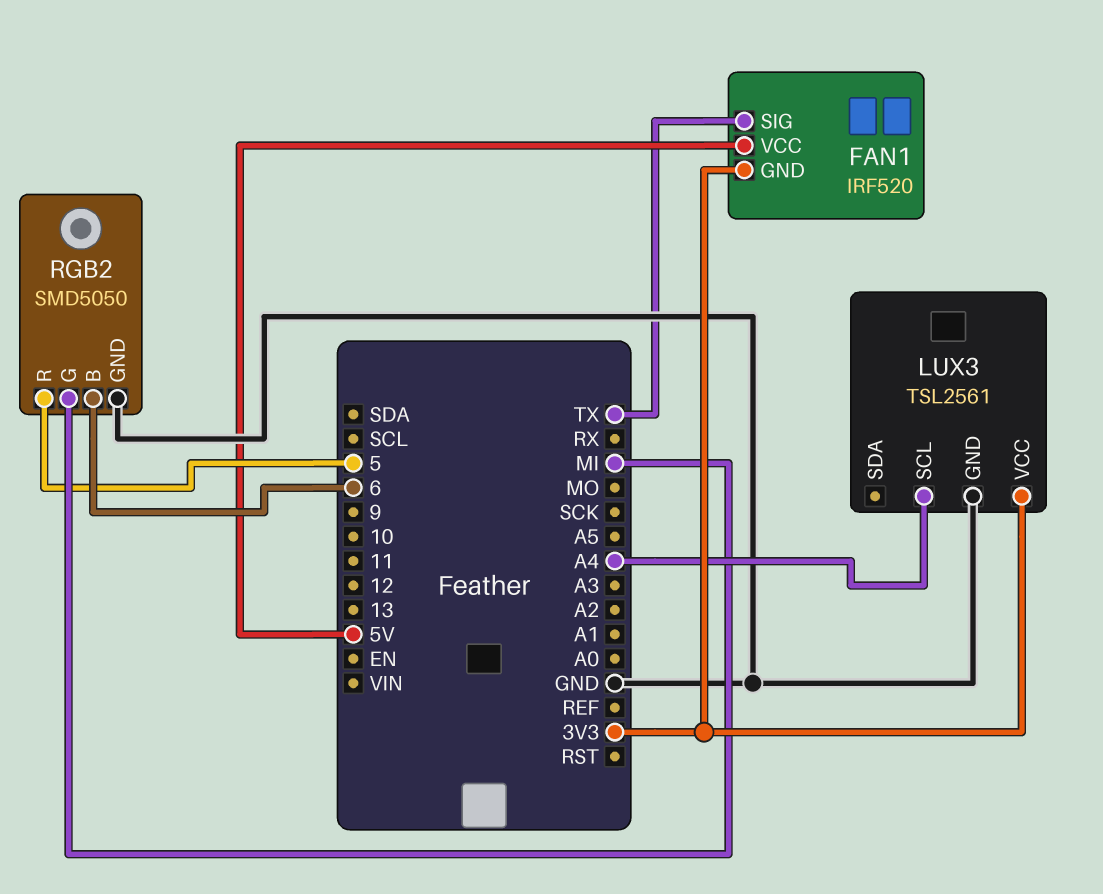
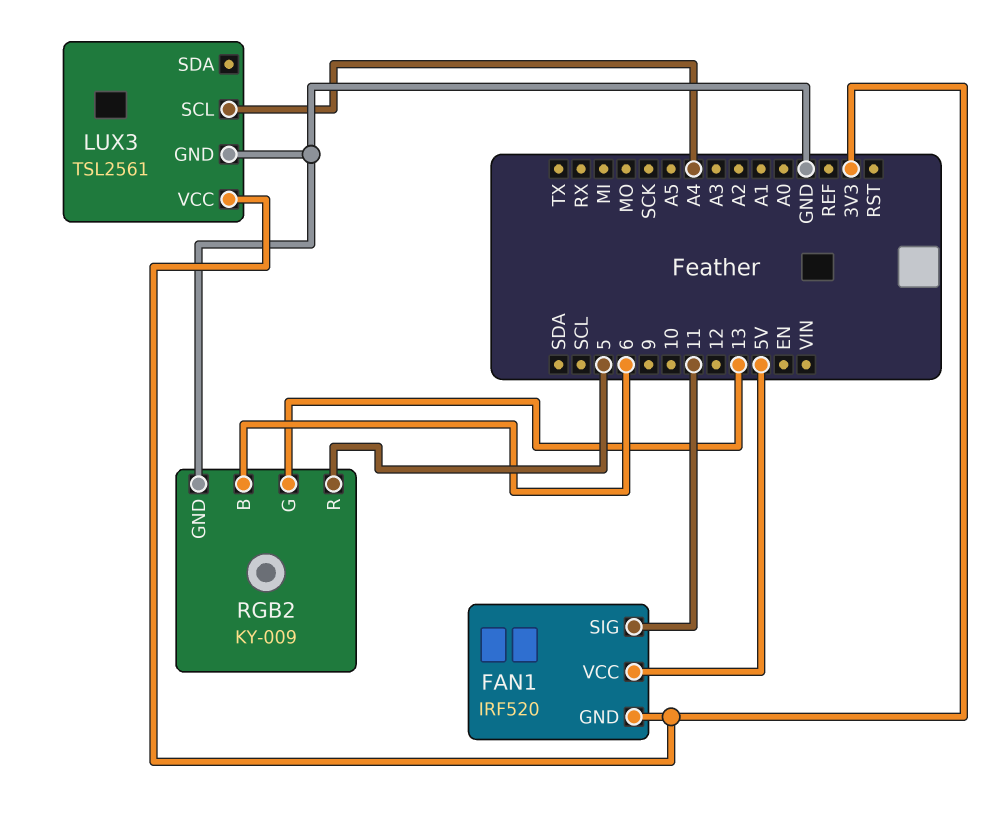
FAN1 pin SIG: TX -> 11
RGB2: SMD5050 -> KY-009
RGB2 pin G: MI -> 13

